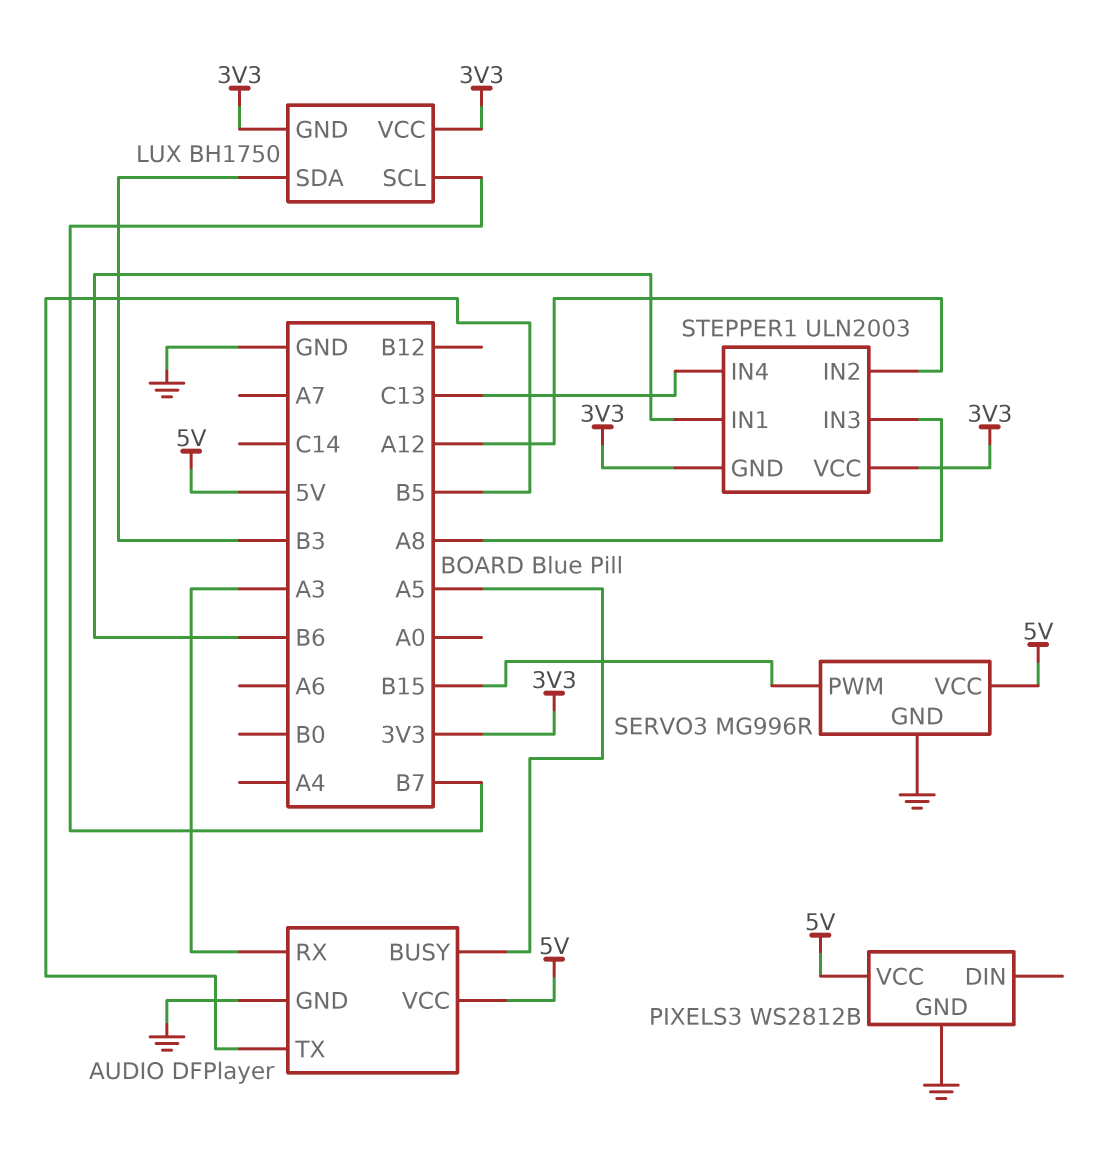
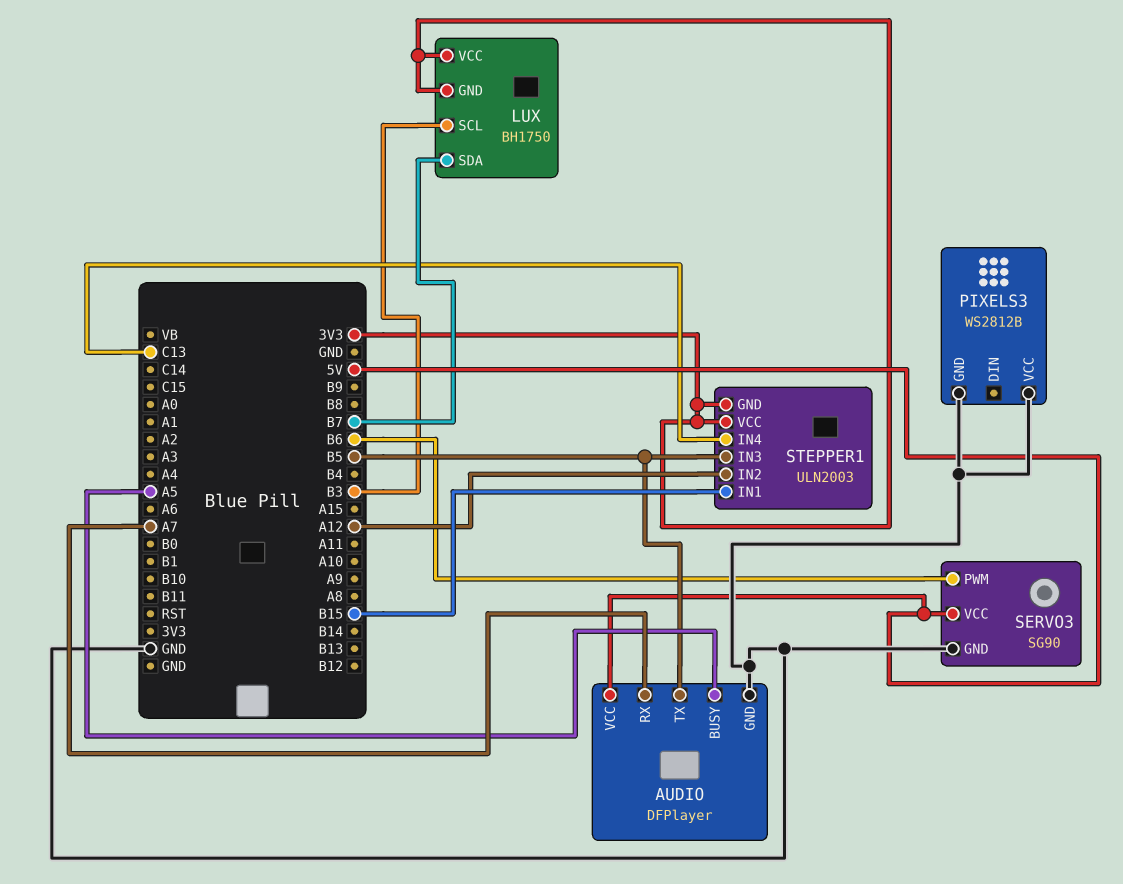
AUDIO pin RX: A3 -> A7
LUX pin SCL: B7 -> B3
LUX pin SDA: B3 -> B7
PIXELS3 pin VCC: 5V -> GND
SERVO3: MG996R -> SG90
SERVO3 pin PWM: B15 -> B6
STEPPER1 pin IN1: B6 -> B15
STEPPER1 pin IN3: A8 -> B5

